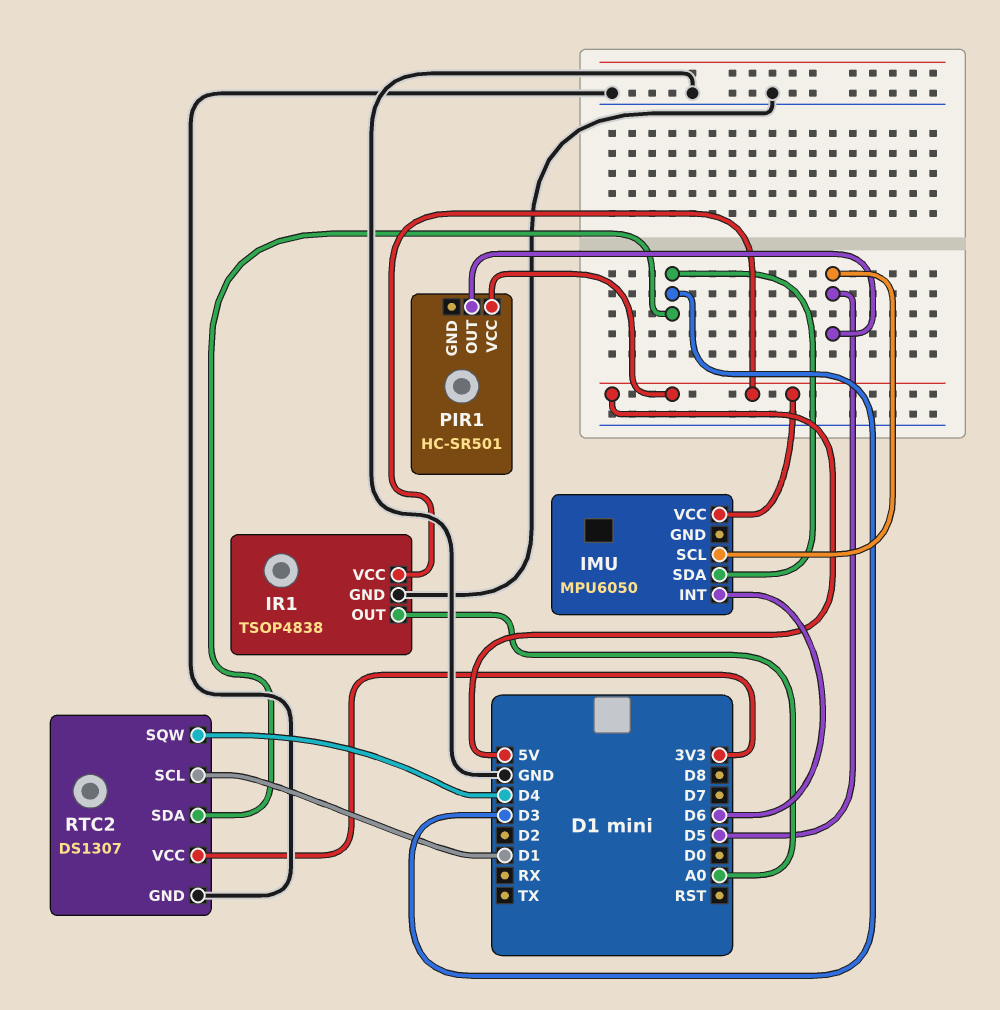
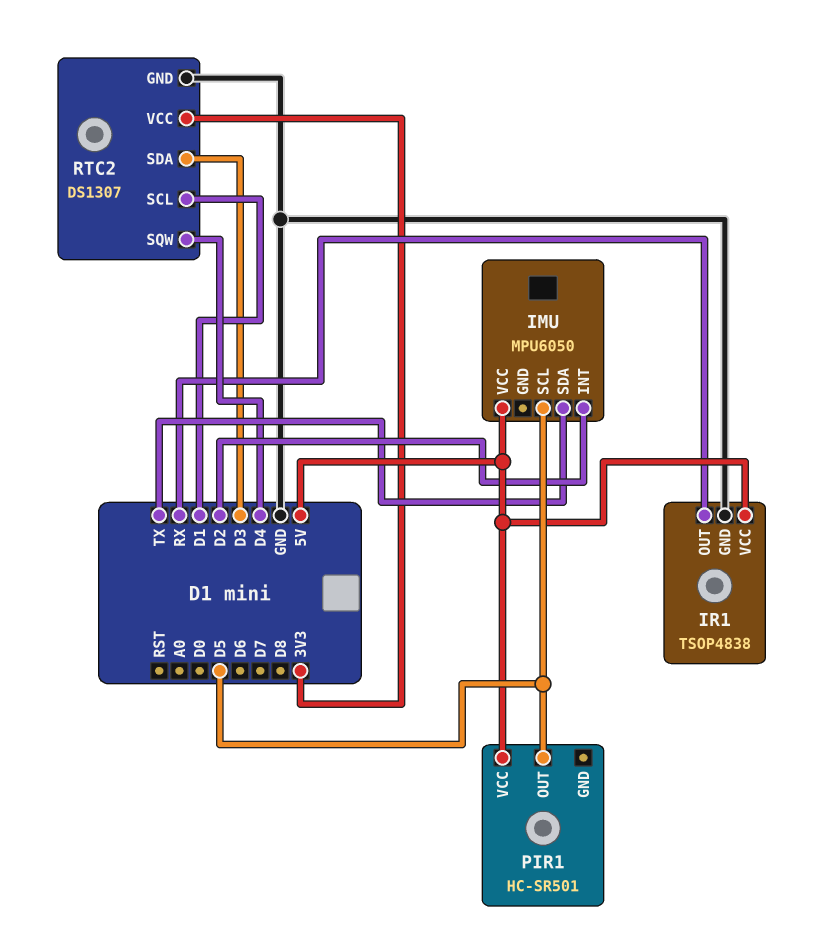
IMU pin INT: D6 -> D2
IMU pin SDA: D3 -> TX
IR1 pin OUT: A0 -> RX

